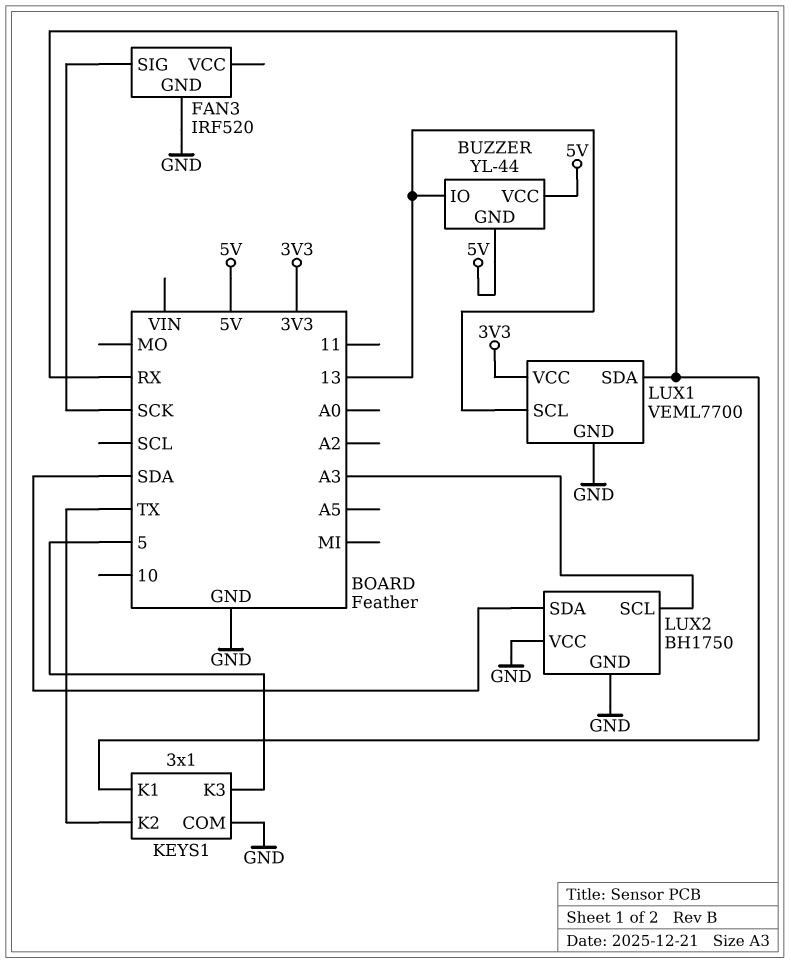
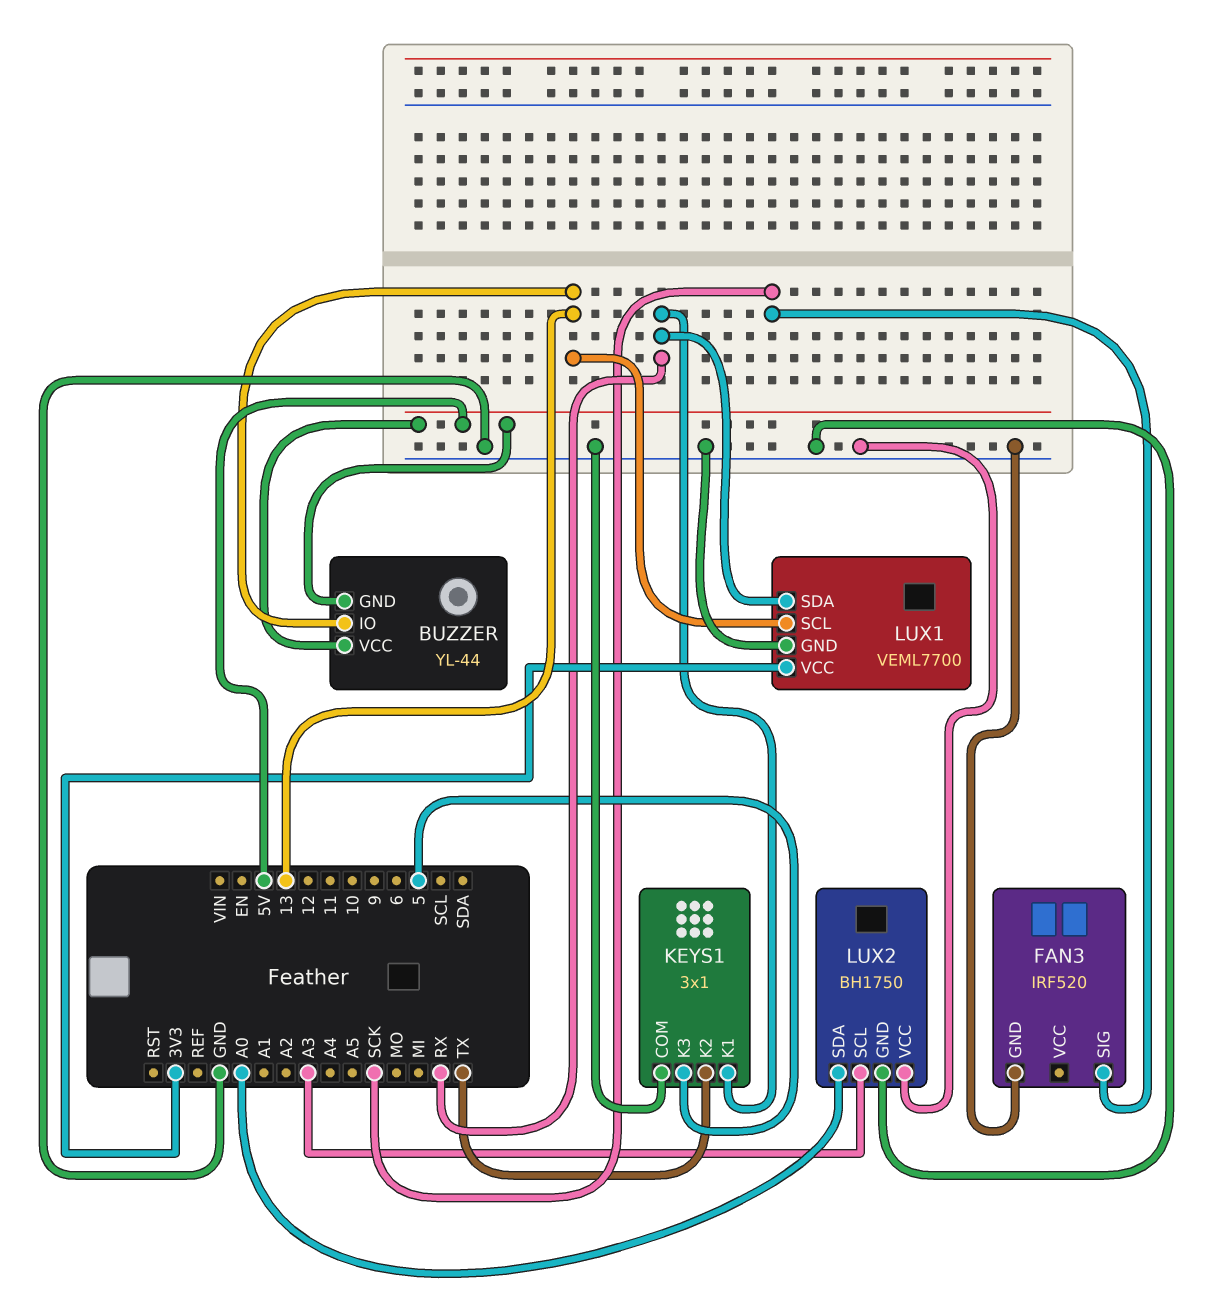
LUX2 pin SDA: SDA -> A0

